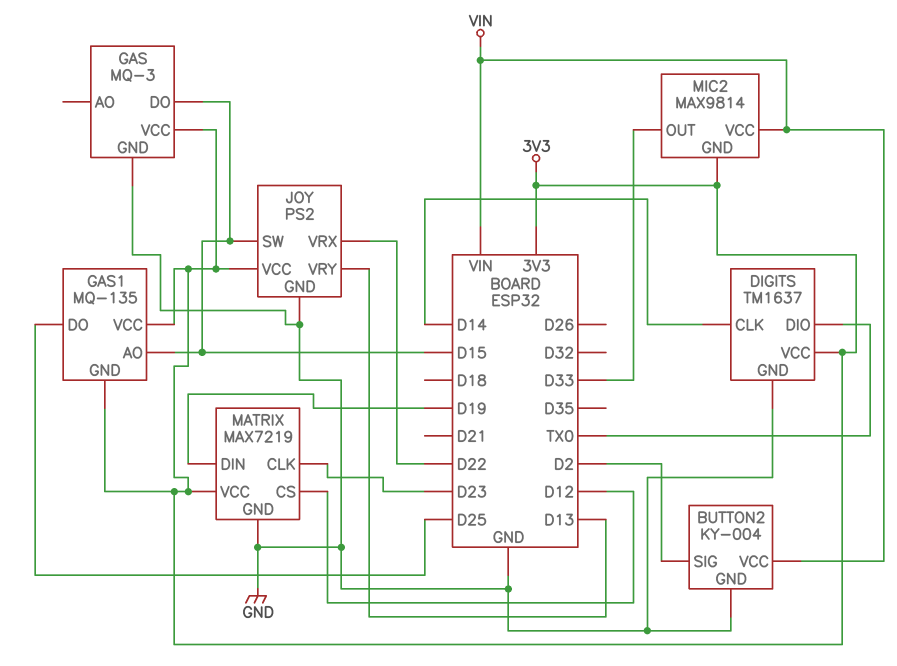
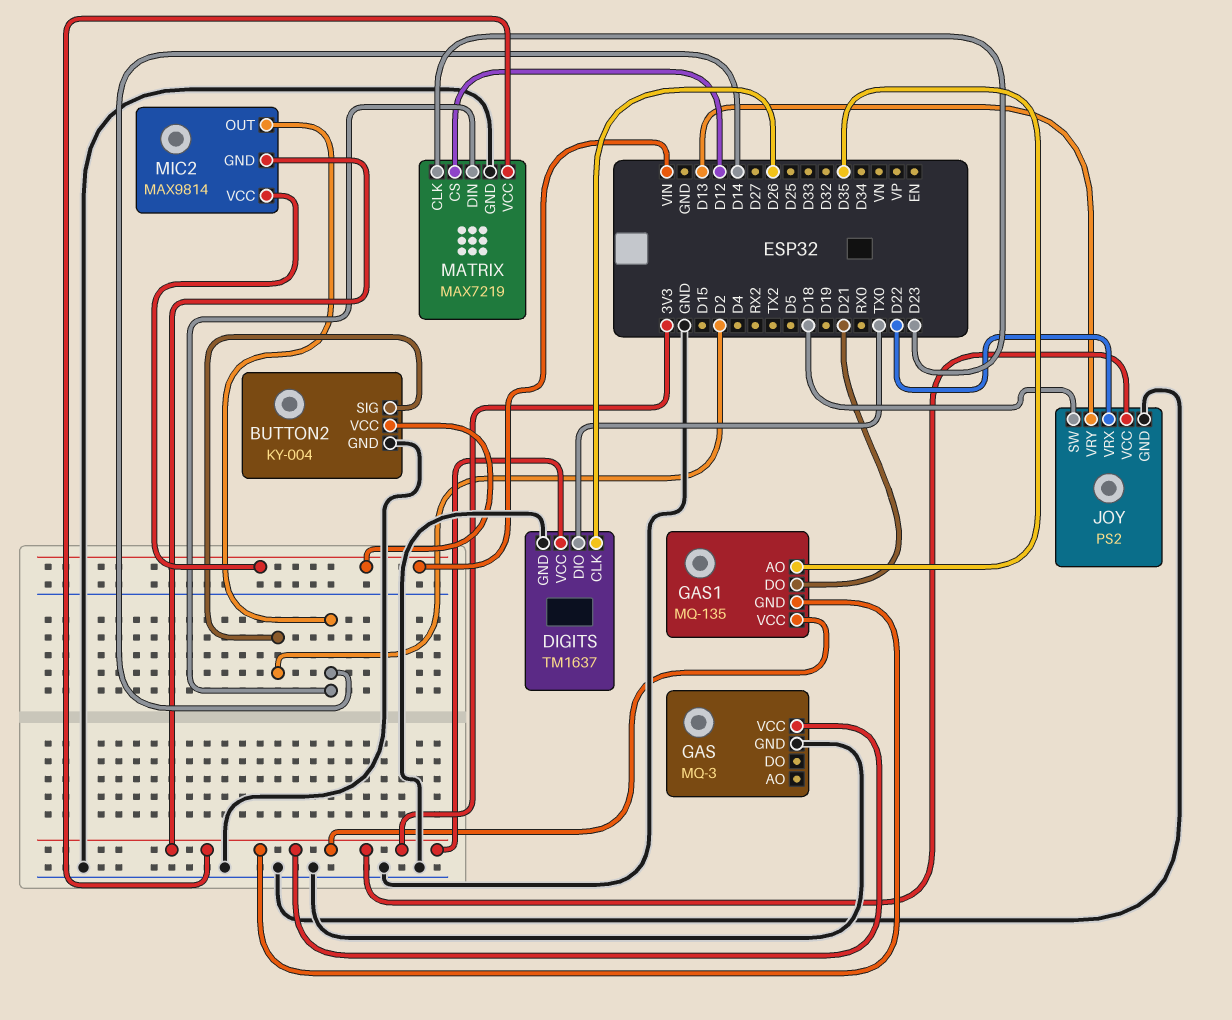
DIGITS pin CLK: D14 -> D26
GAS pin DO: D15 -> none
GAS1 pin AO: D15 -> D35
GAS1 pin DO: D25 -> D21
JOY pin SW: D15 -> D18
MATRIX pin DIN: D19 -> D14
MIC2 pin OUT: D33 -> D14

